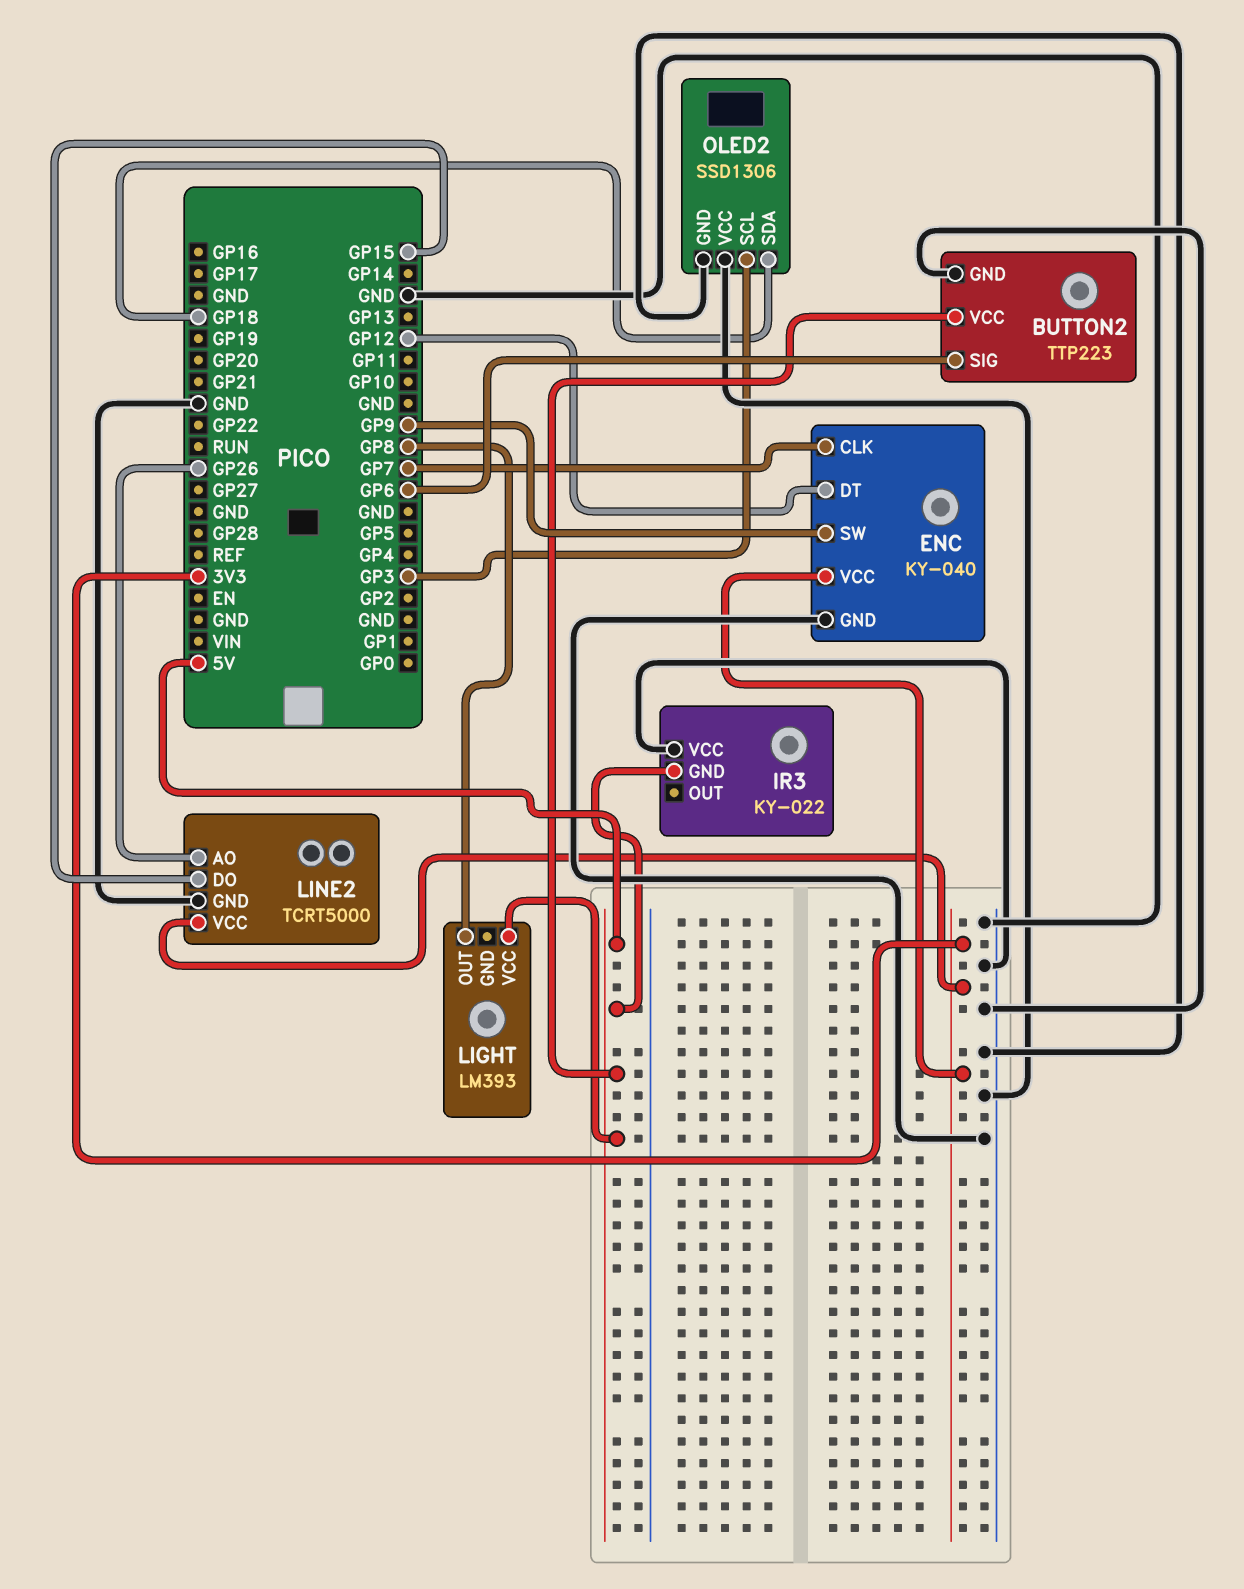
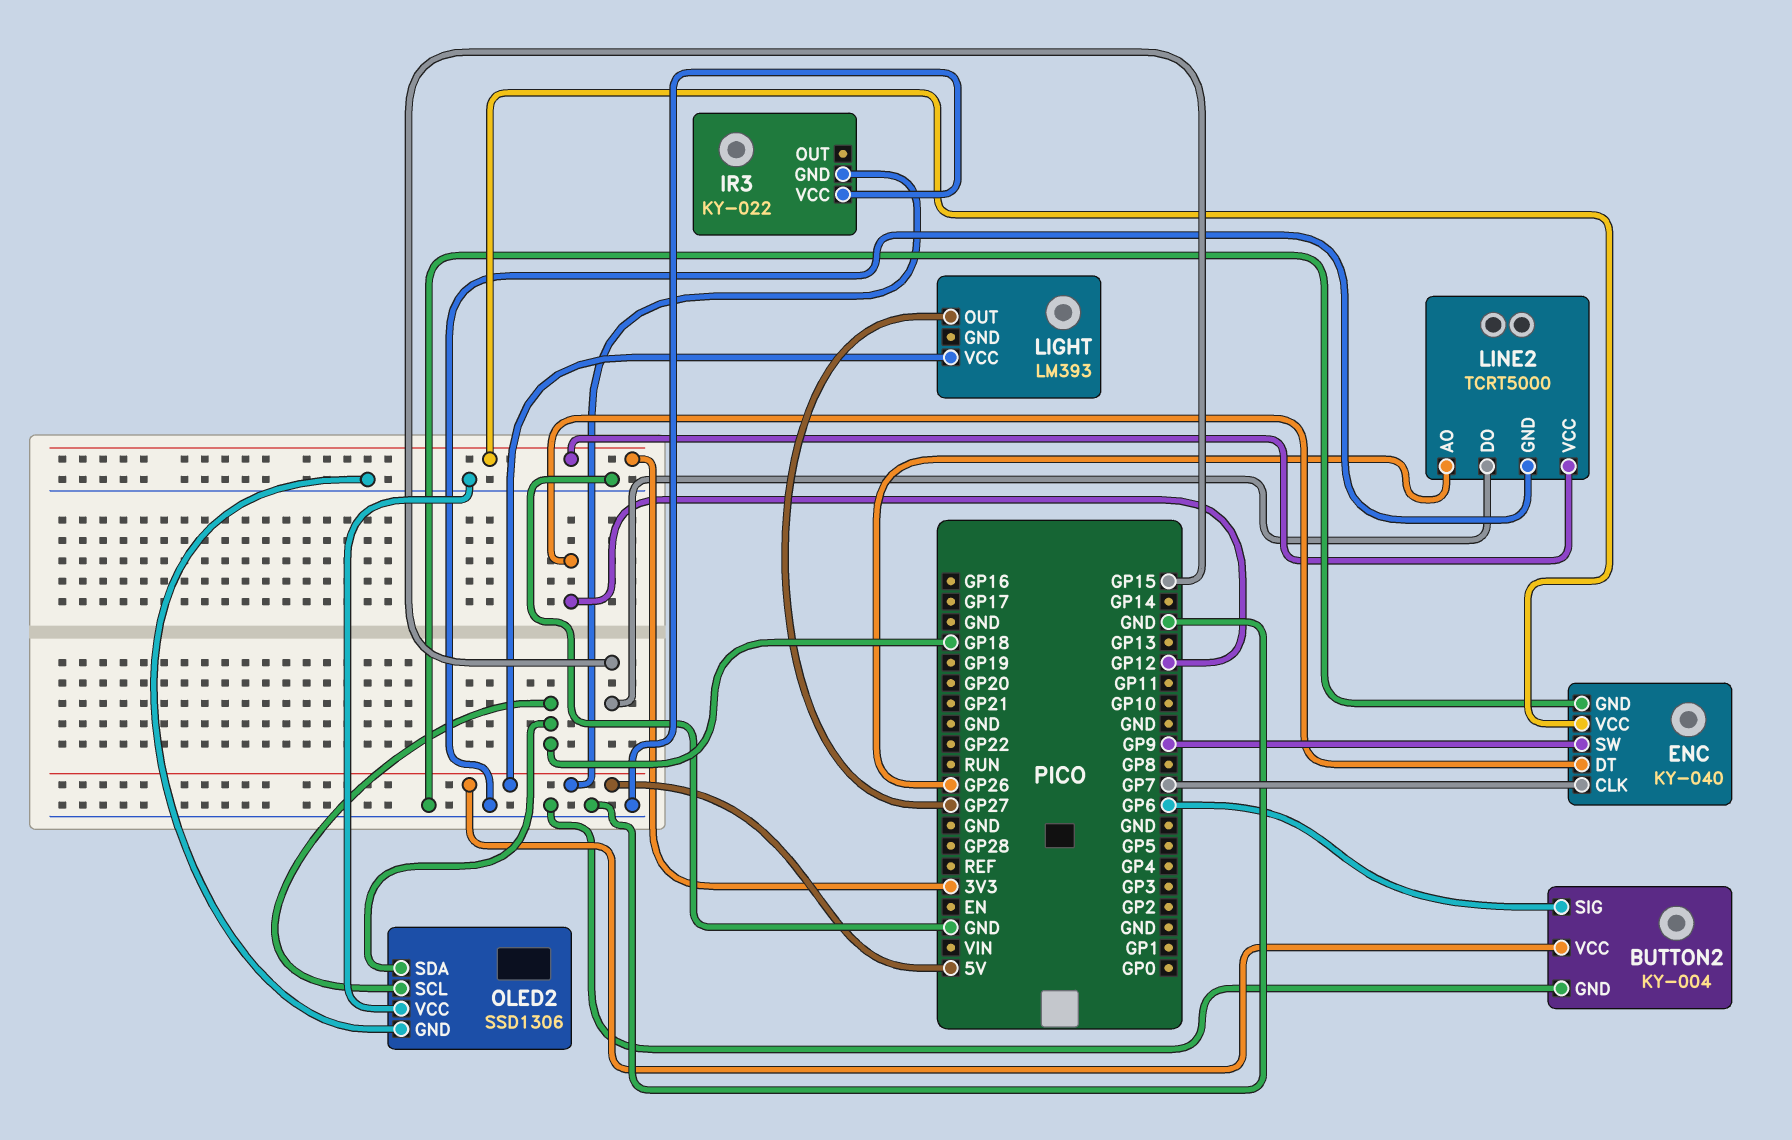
BUTTON2: TTP223 -> KY-004
LIGHT pin OUT: GP8 -> GP27
OLED2 pin SCL: GP3 -> GP18

